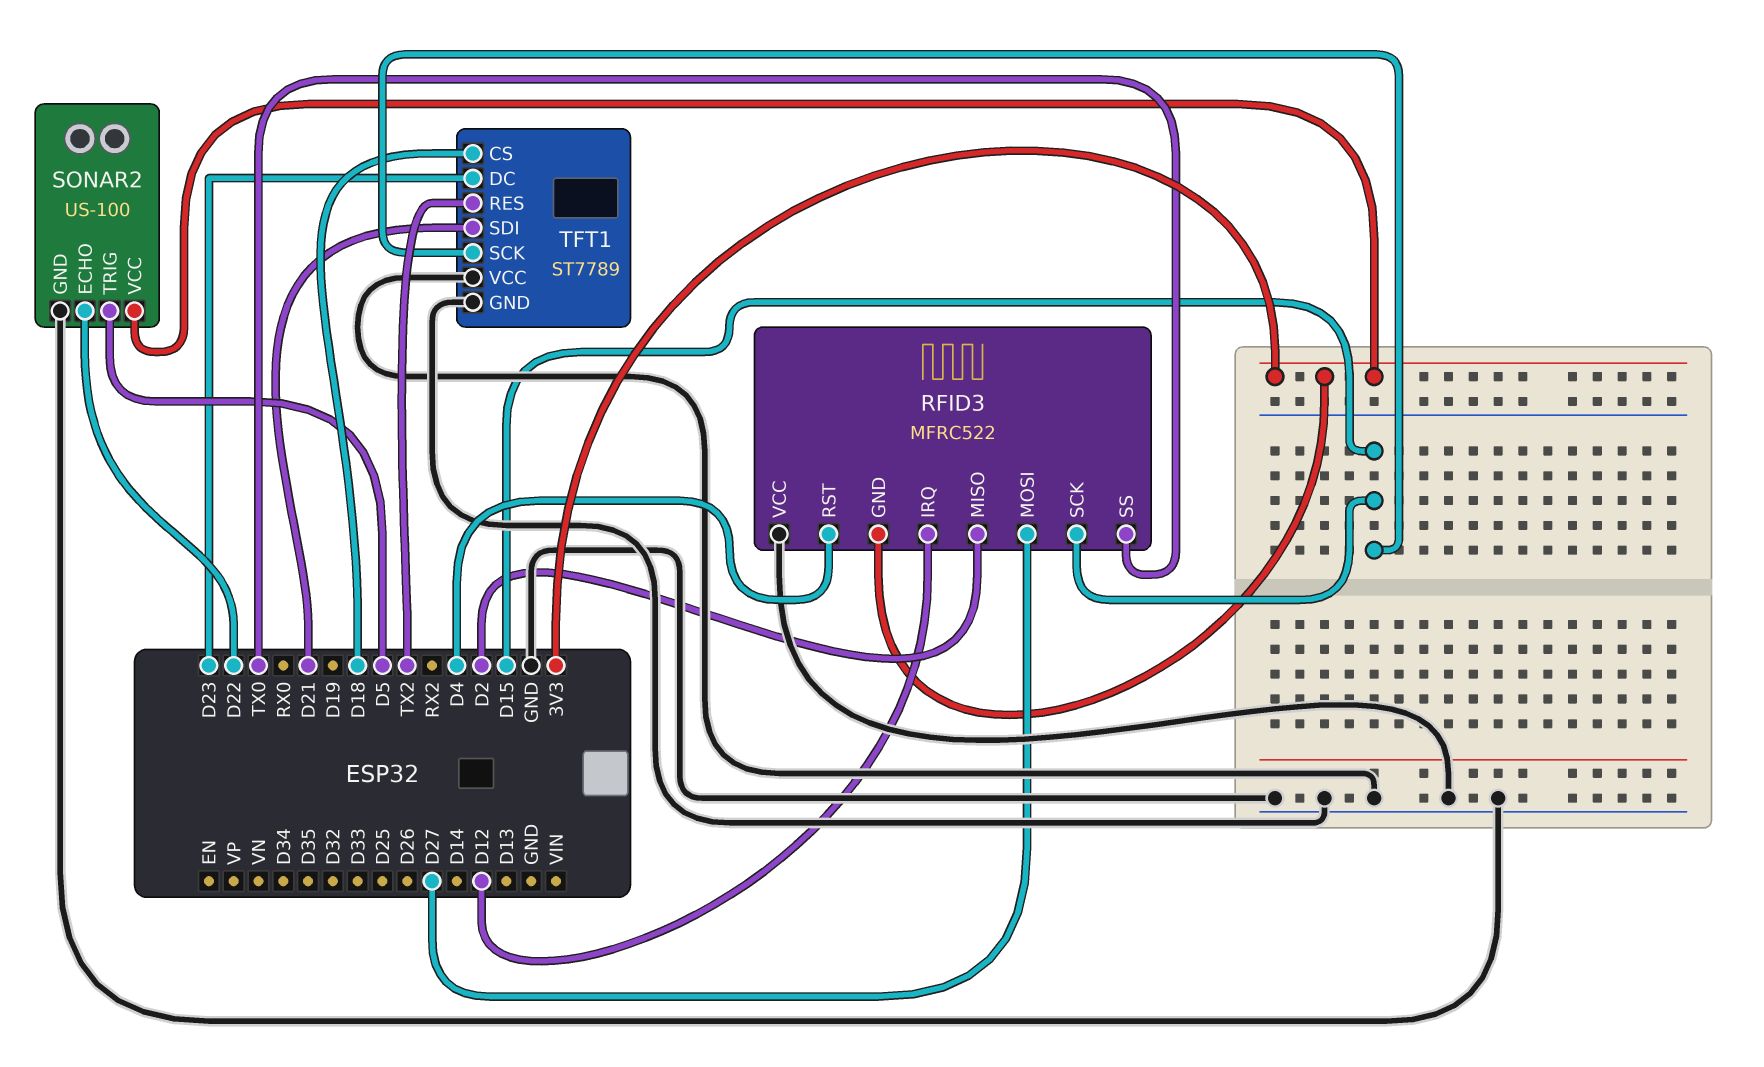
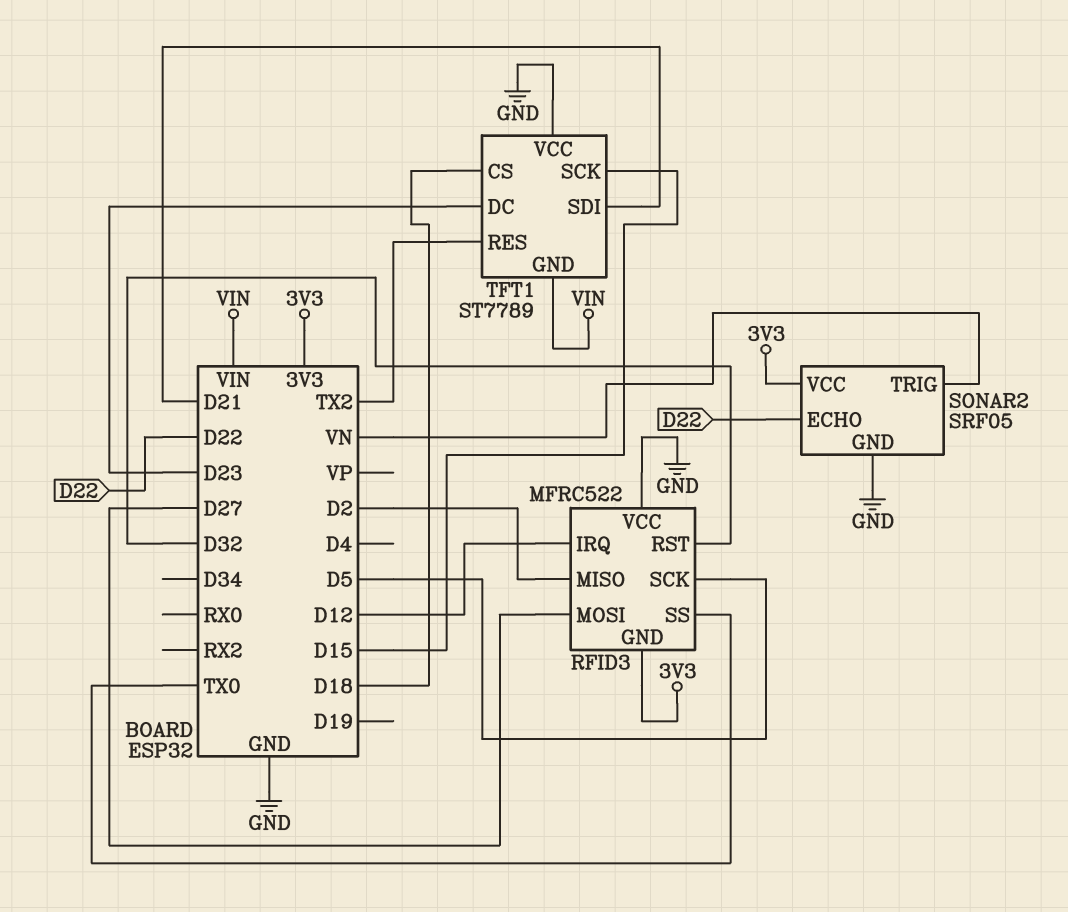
RFID3 pin RST: D4 -> D32
RFID3 pin SCK: D15 -> D5
SONAR2: US-100 -> SRF05
SONAR2 pin TRIG: D5 -> VN
TFT1 pin GND: GND -> VIN

